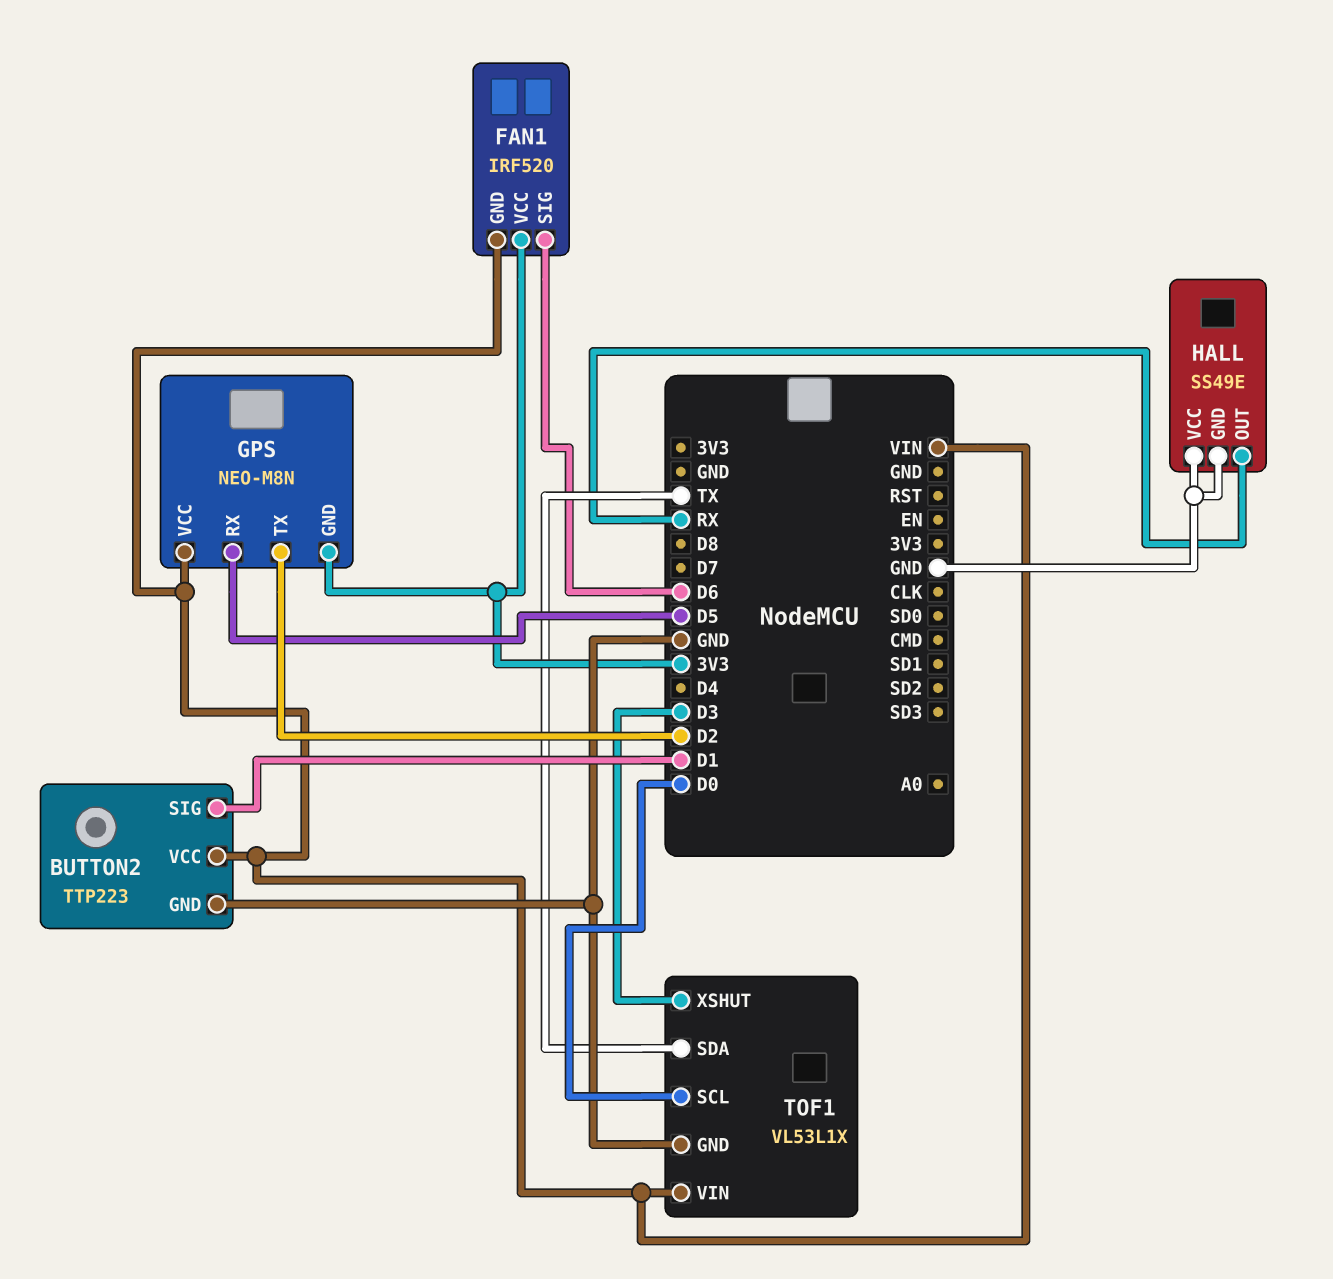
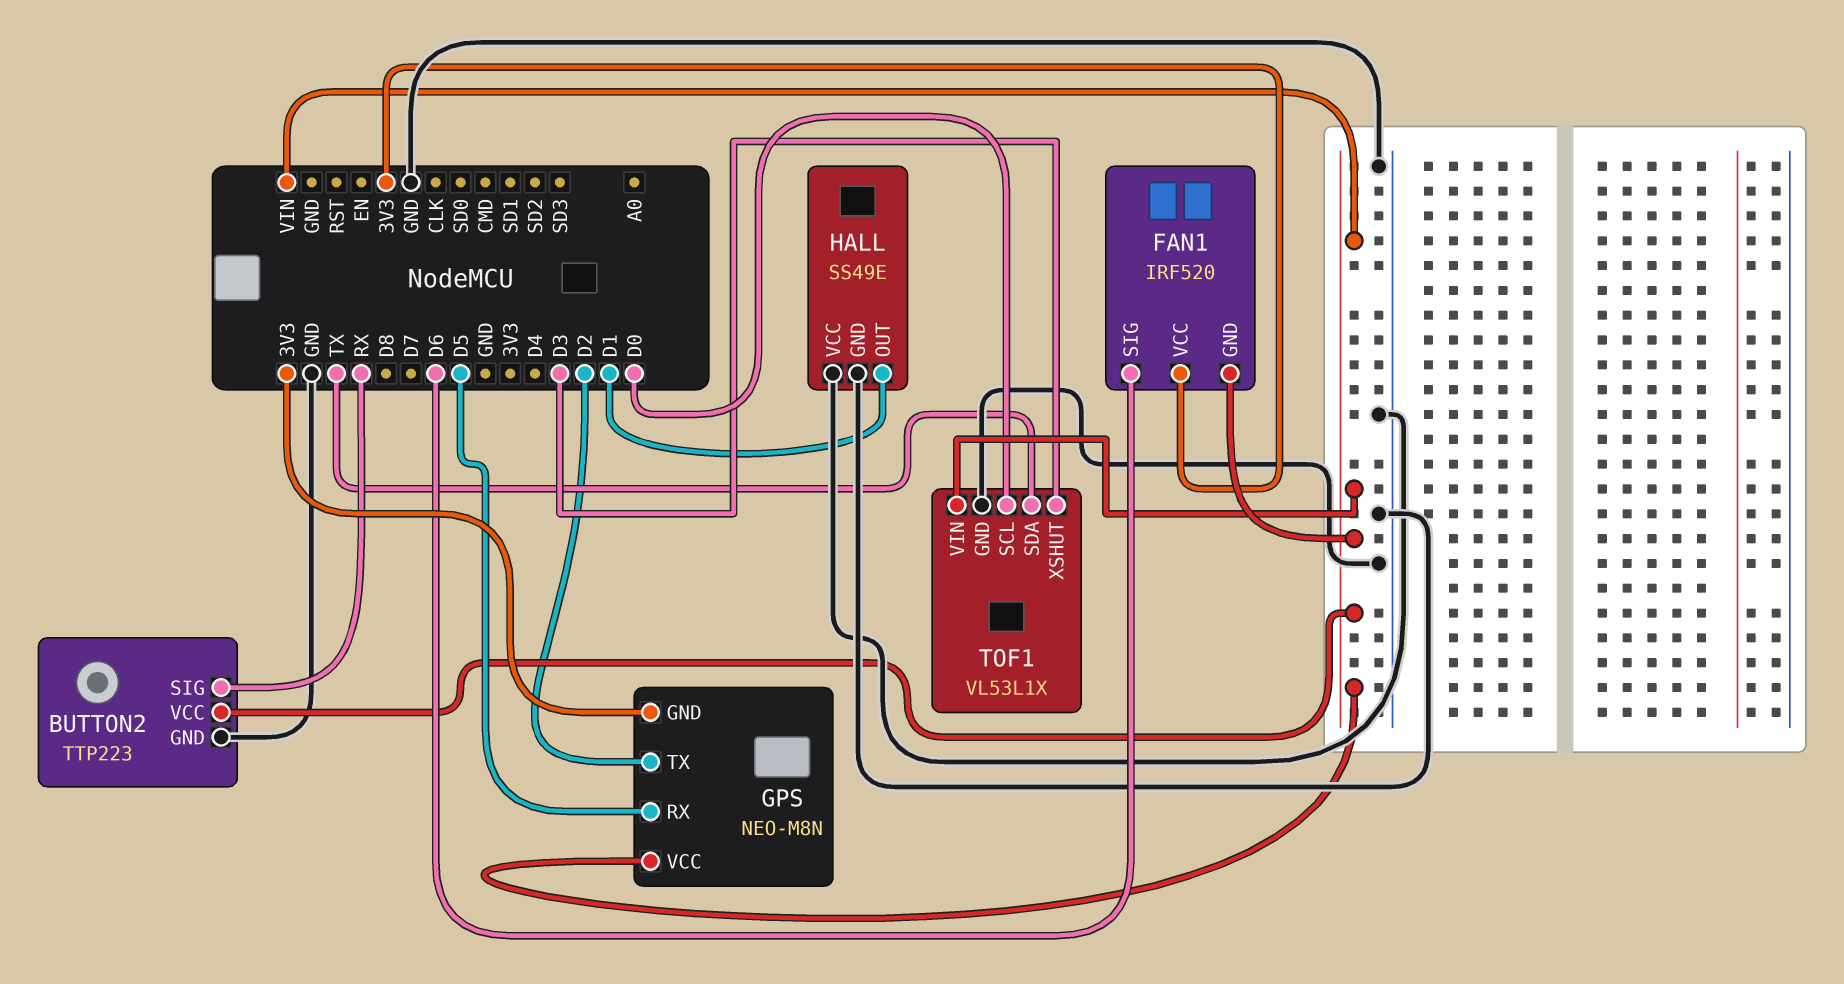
BUTTON2 pin SIG: D1 -> RX
HALL pin OUT: RX -> D1

